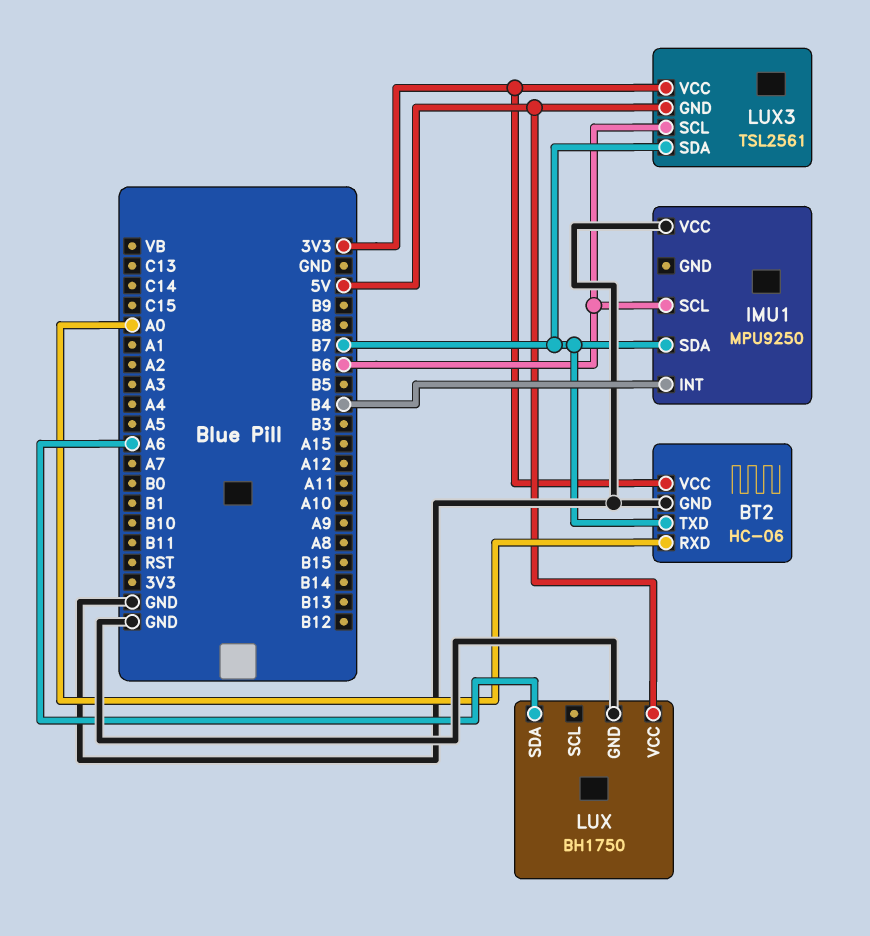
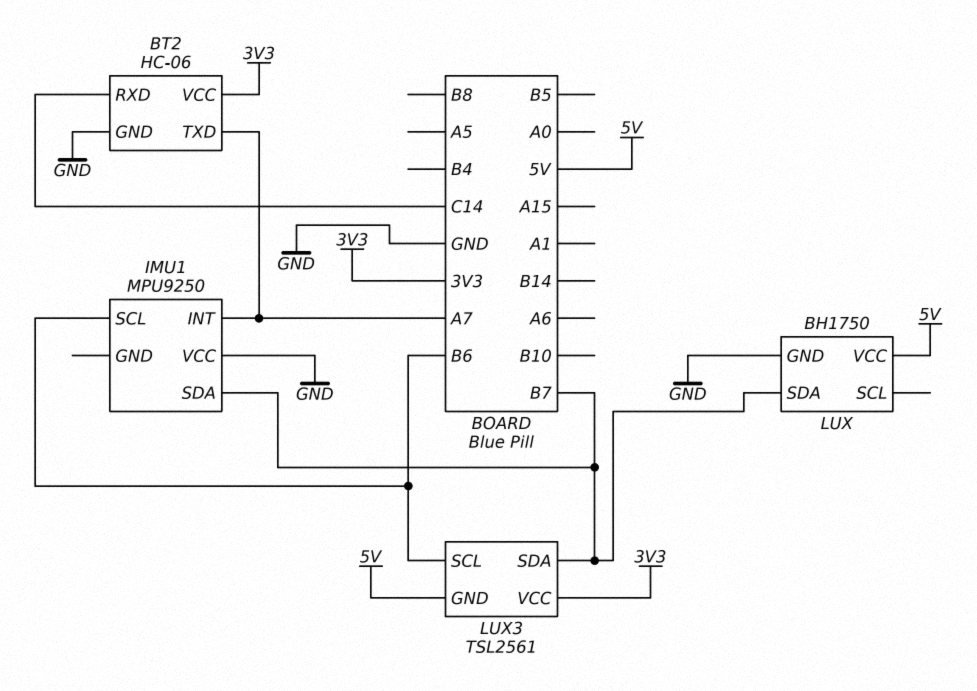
BT2 pin RXD: A0 -> C14
BT2 pin TXD: B7 -> A7
IMU1 pin INT: B4 -> A7
LUX pin SDA: A6 -> B7

